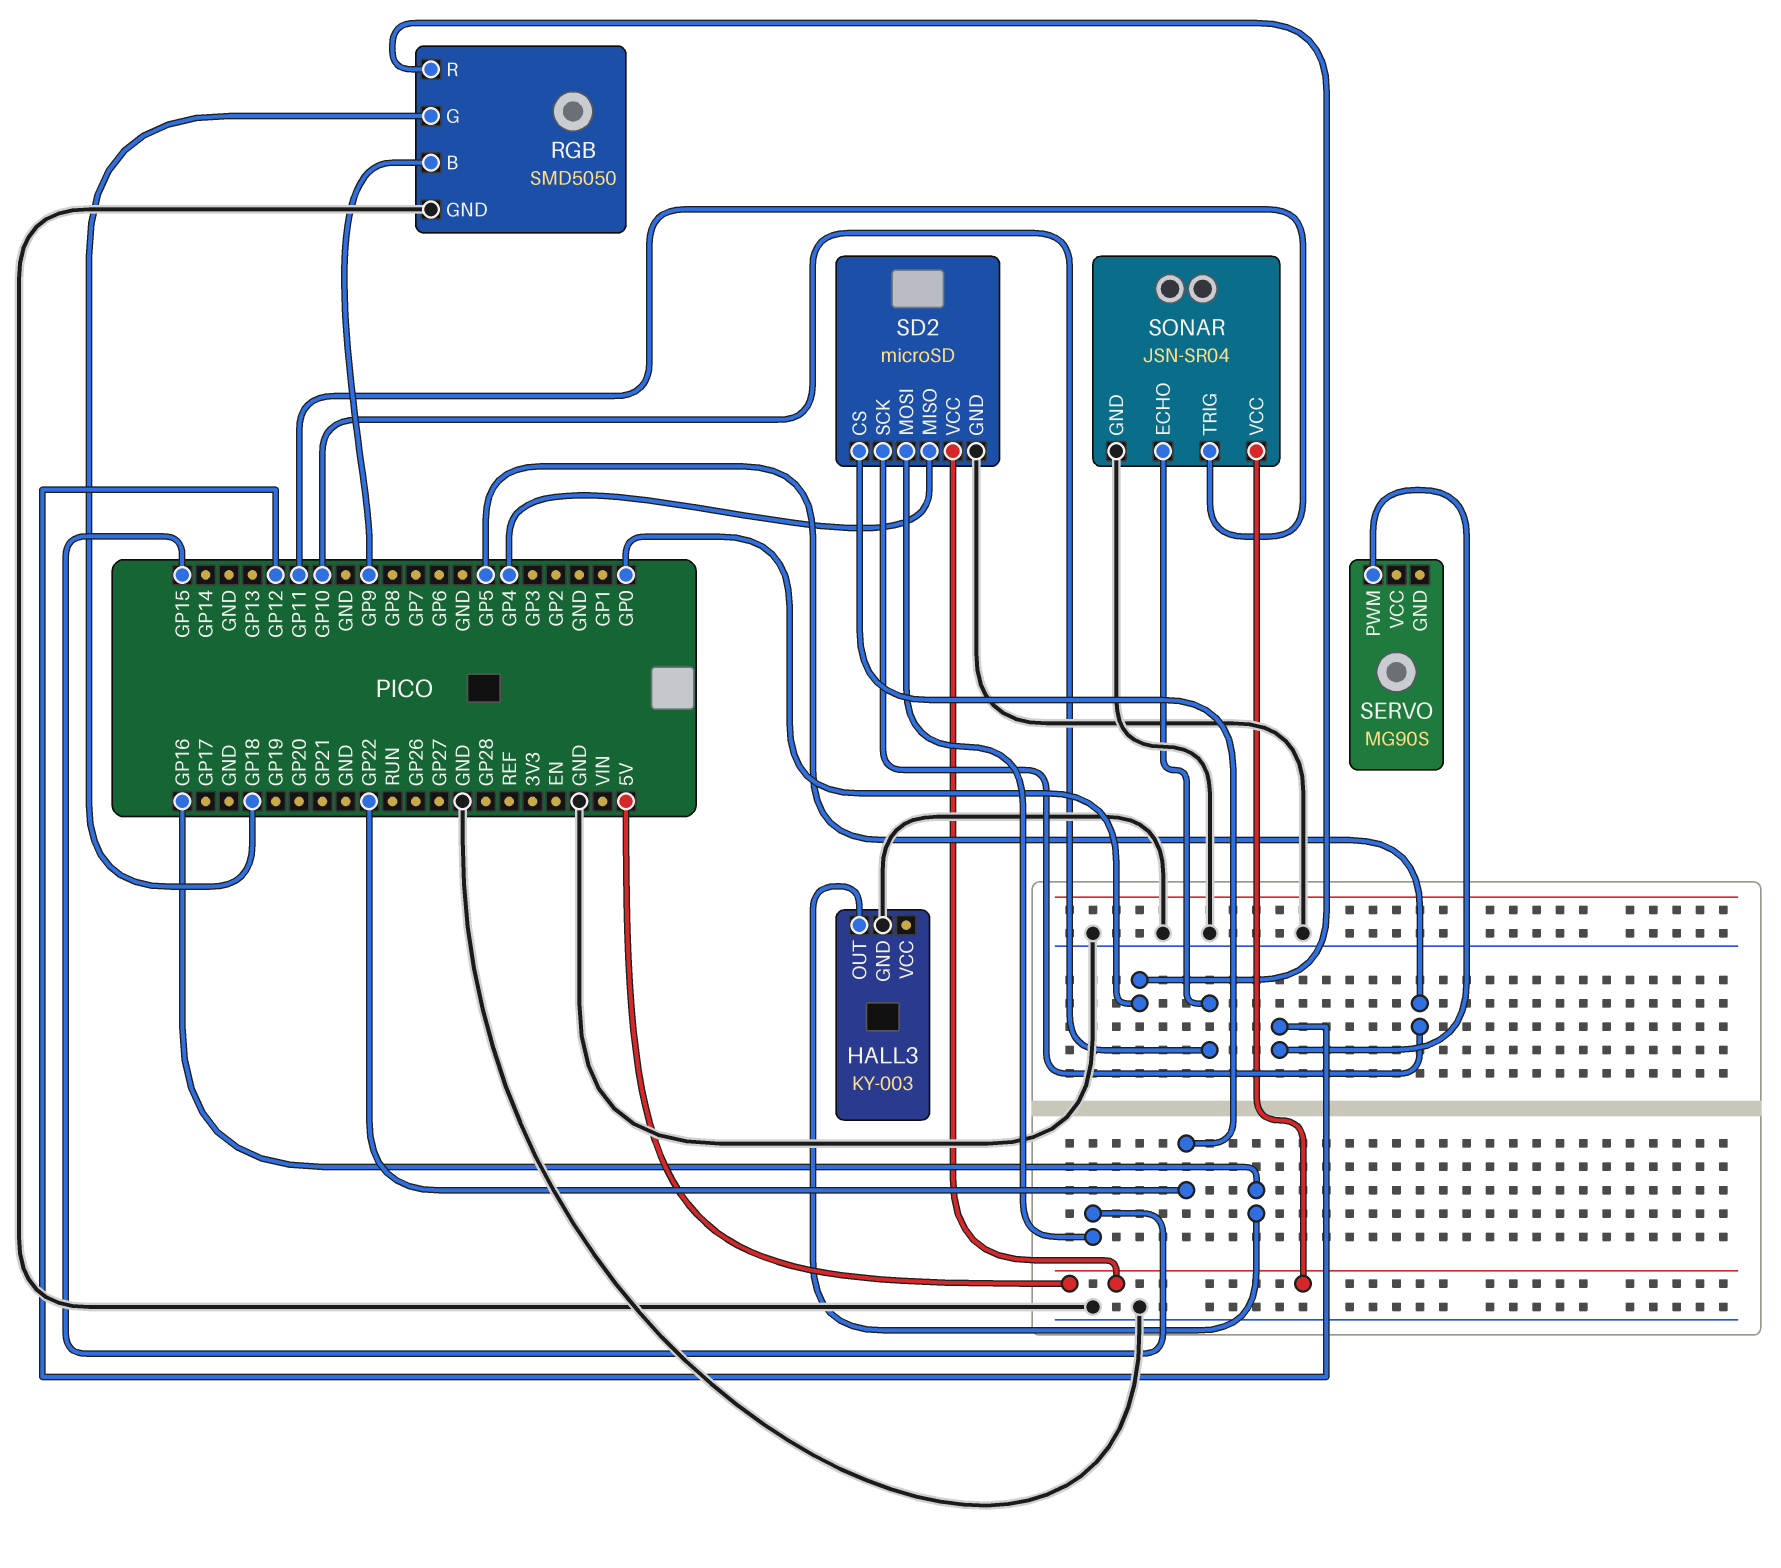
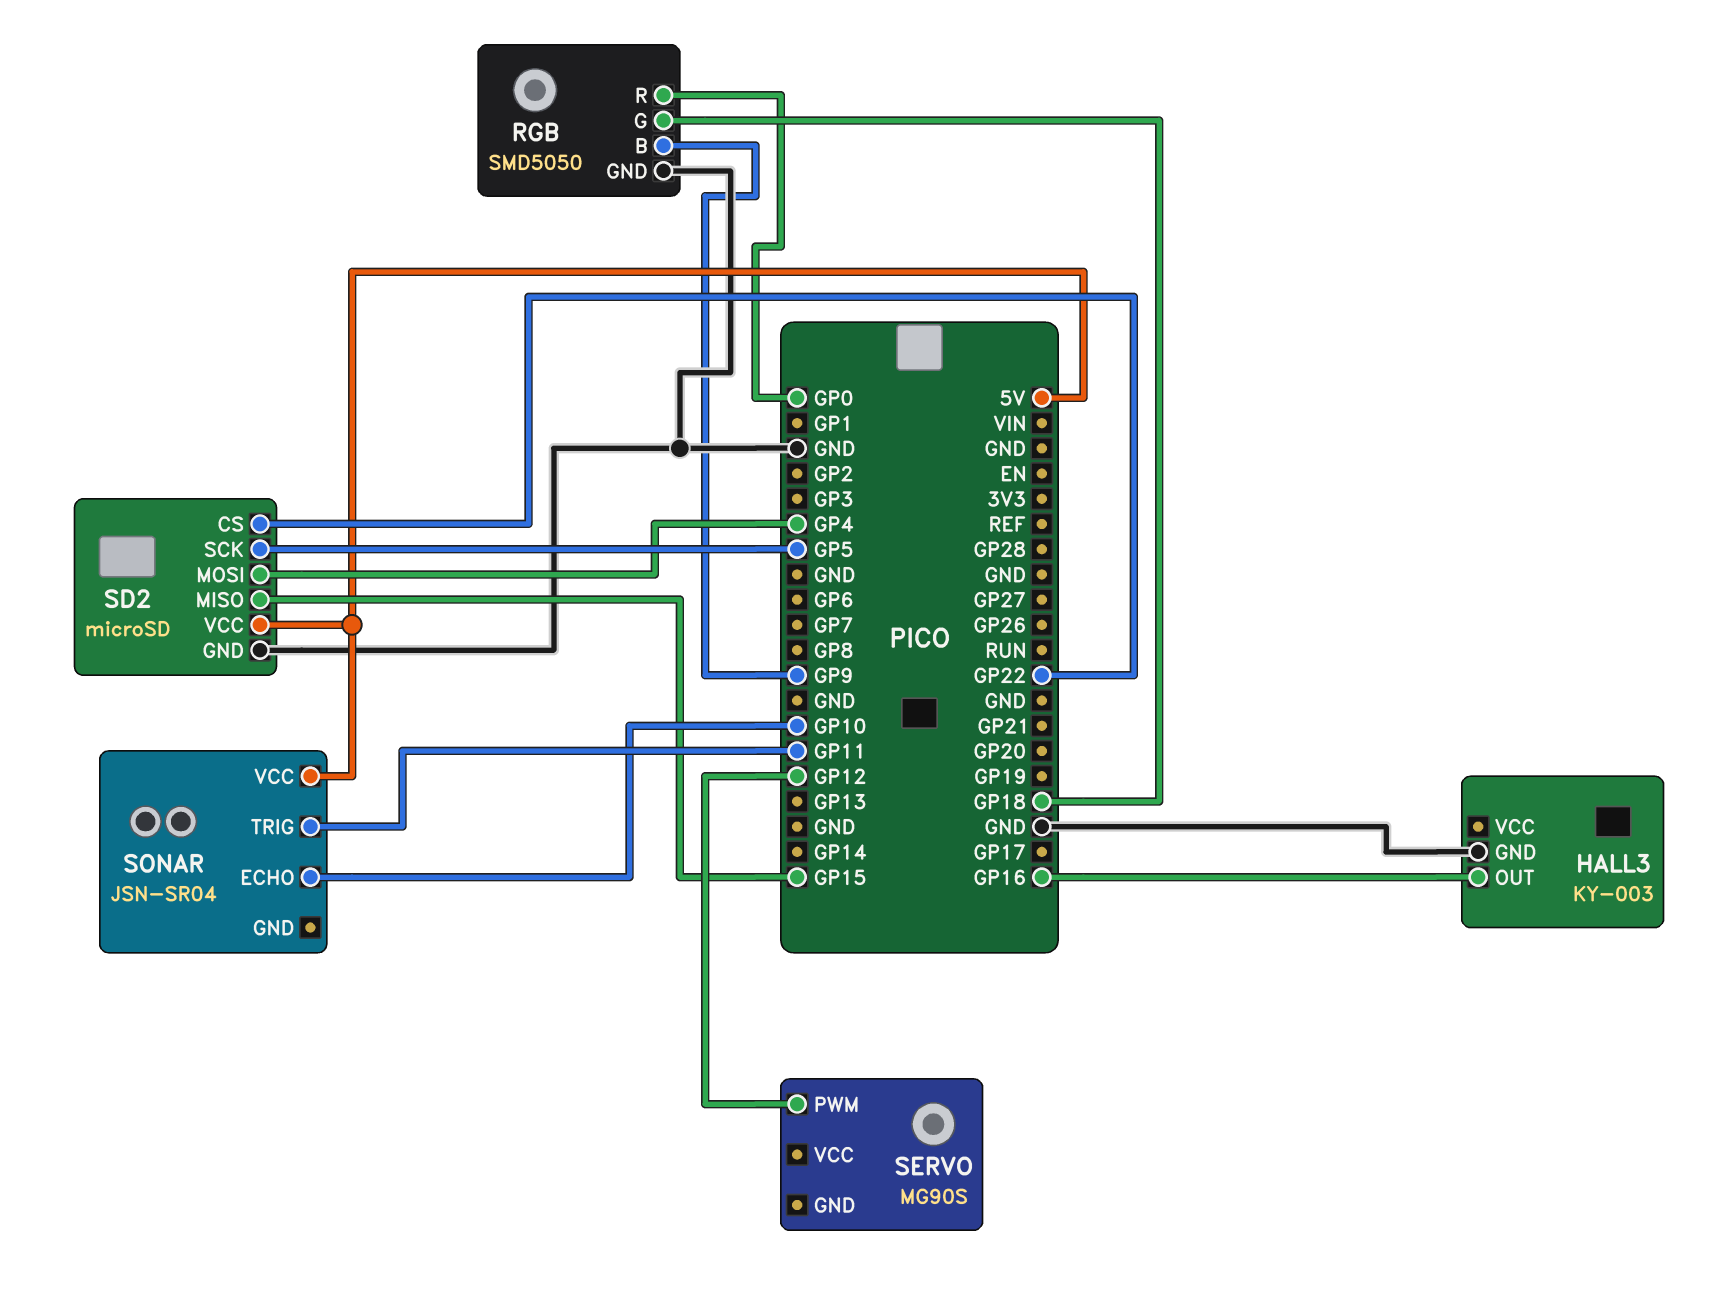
SD2 pin MISO: GP4 -> GP15
SD2 pin MOSI: GP15 -> GP4
SONAR pin GND: GND -> none

